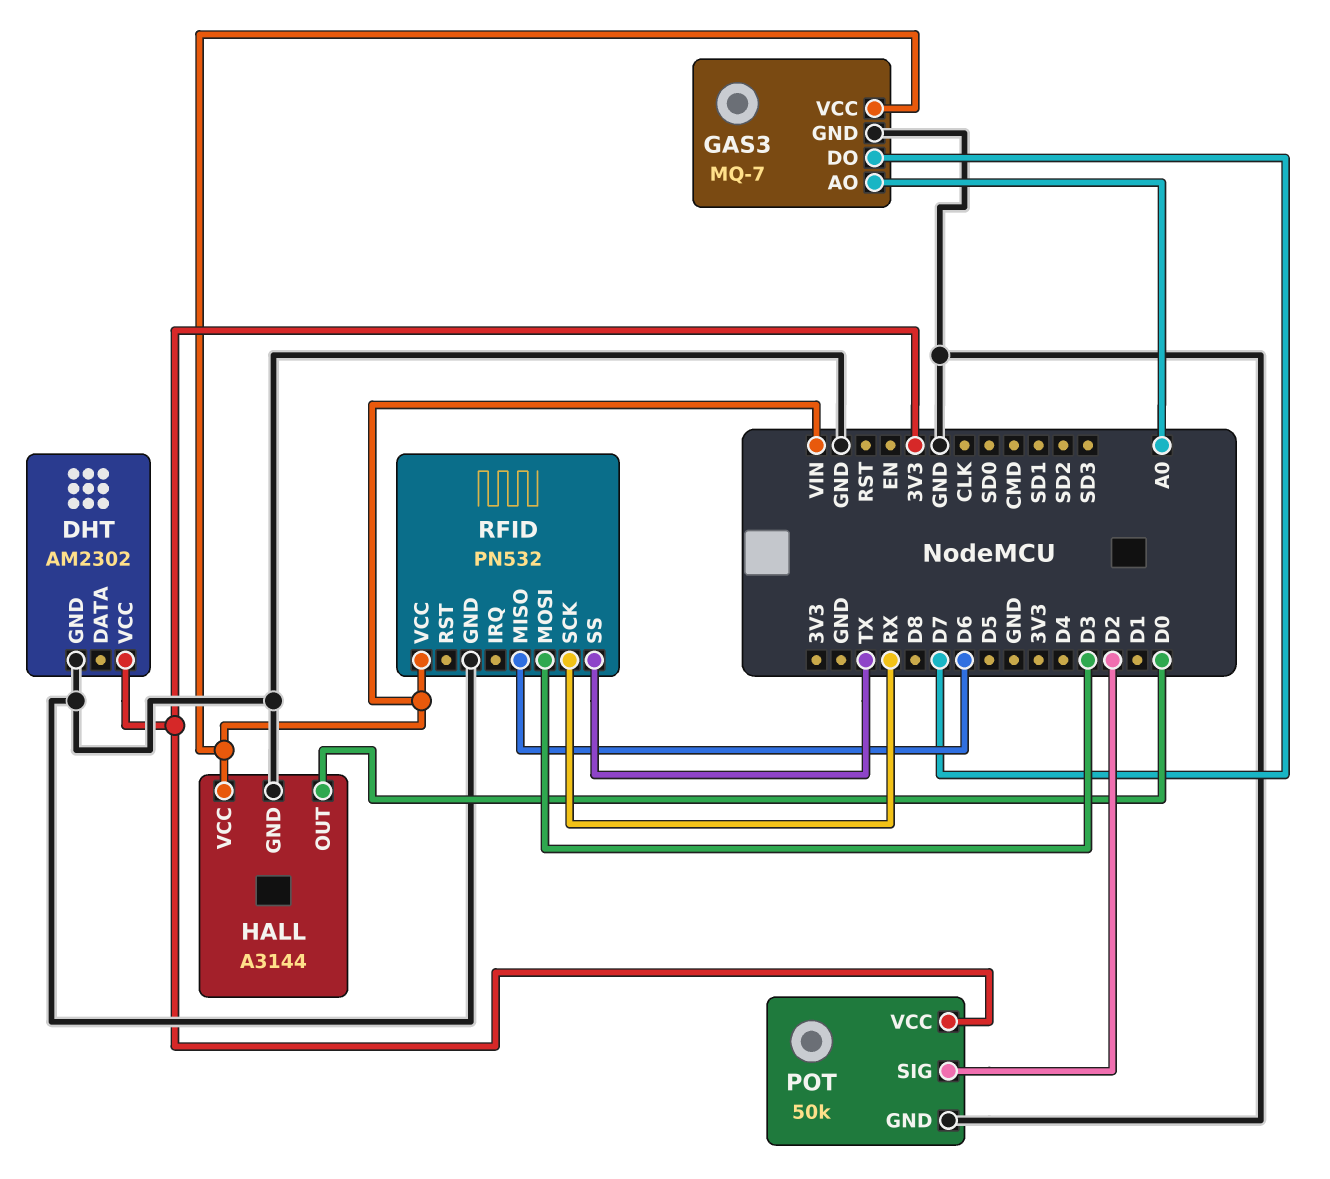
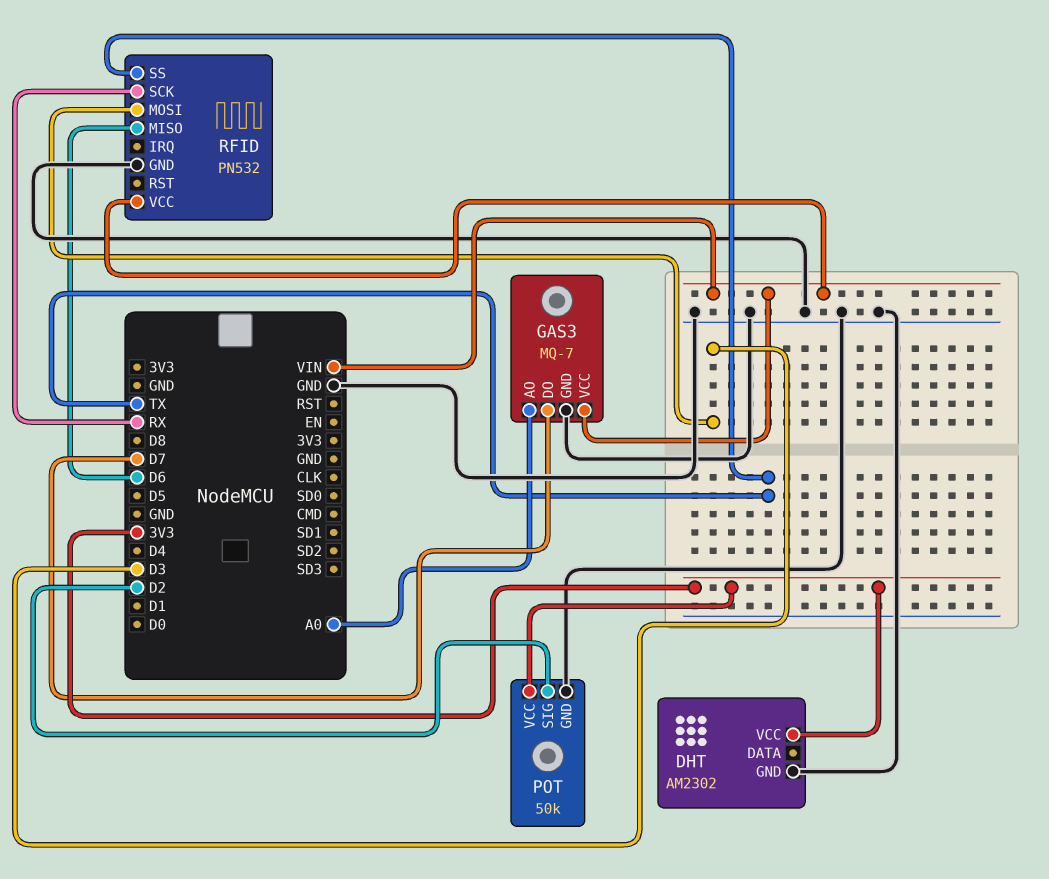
HALL: A3144 -> none
HALL pin GND: GND -> none
HALL pin OUT: D0 -> none
HALL pin VCC: VIN -> none

